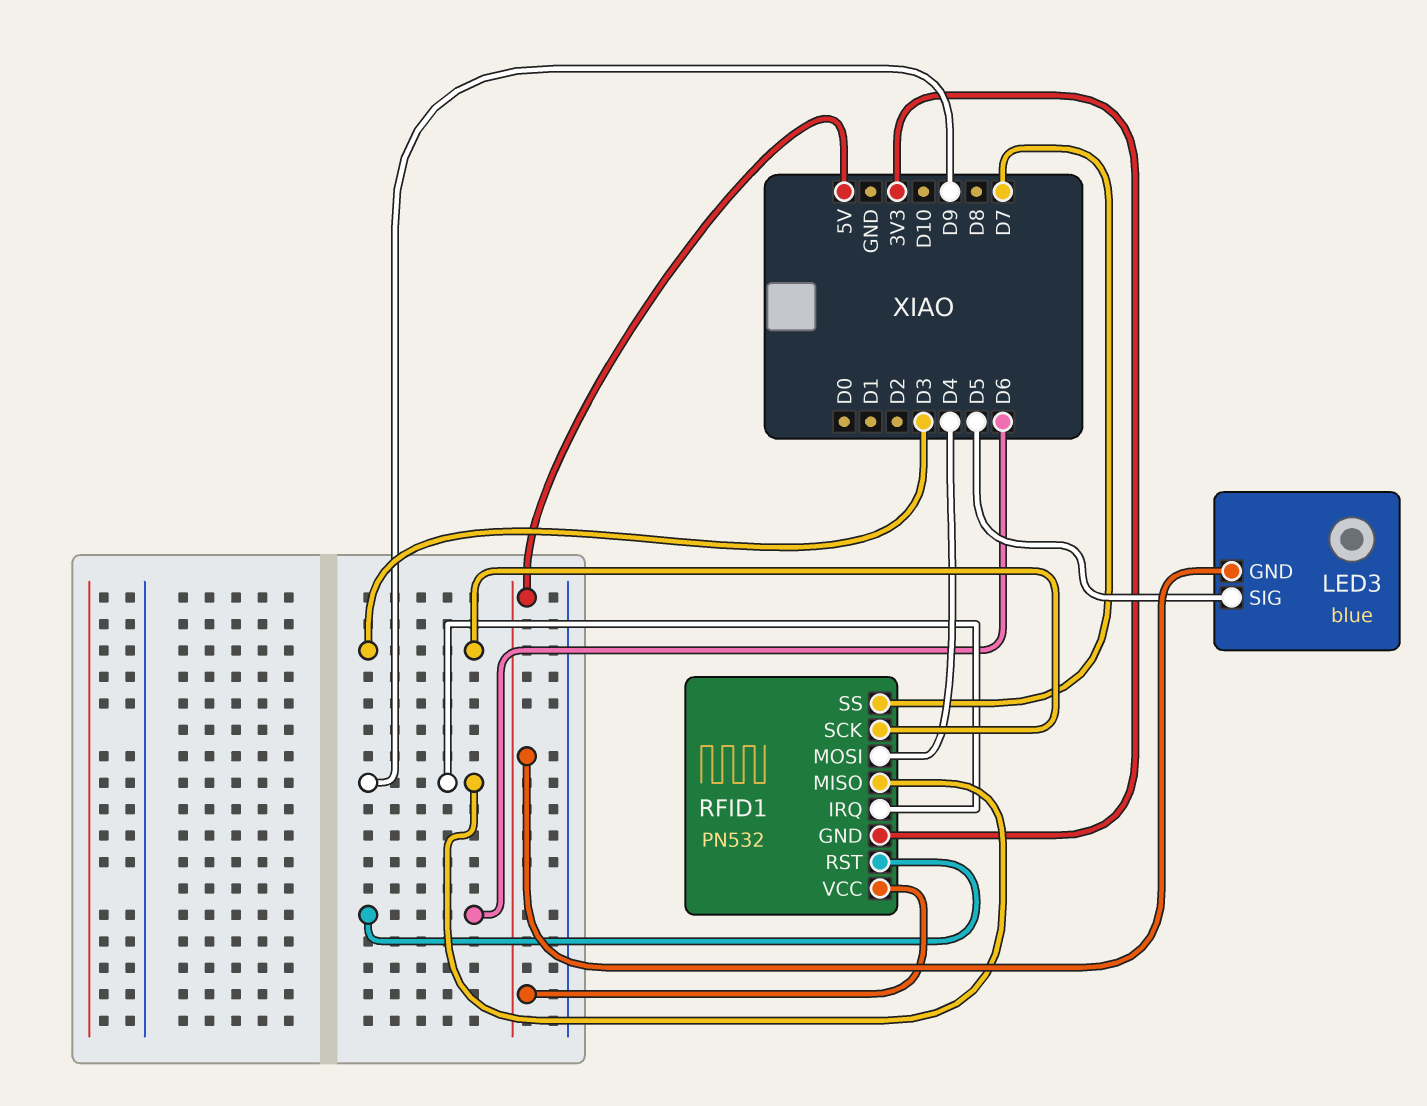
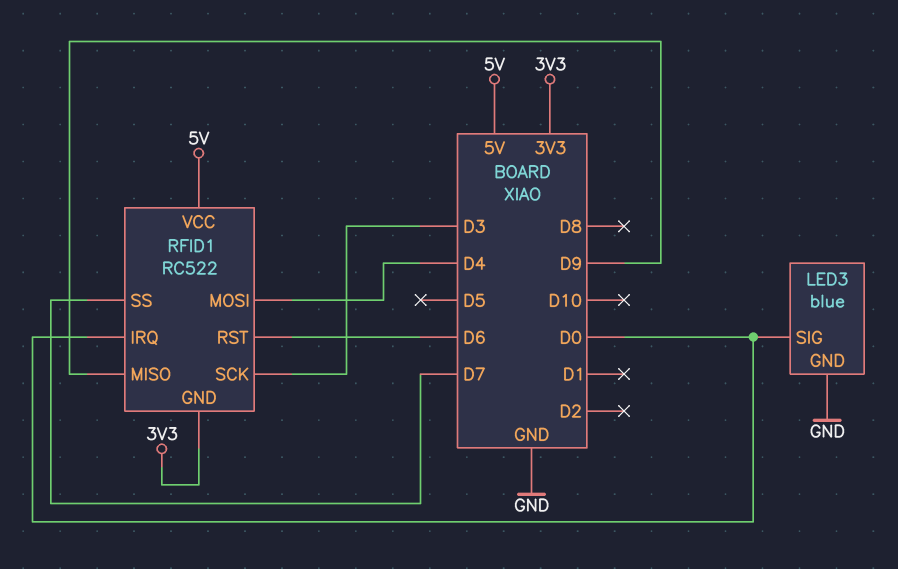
LED3 pin GND: 5V -> GND
LED3 pin SIG: D5 -> D0
RFID1: PN532 -> RC522
RFID1 pin IRQ: D9 -> D0

